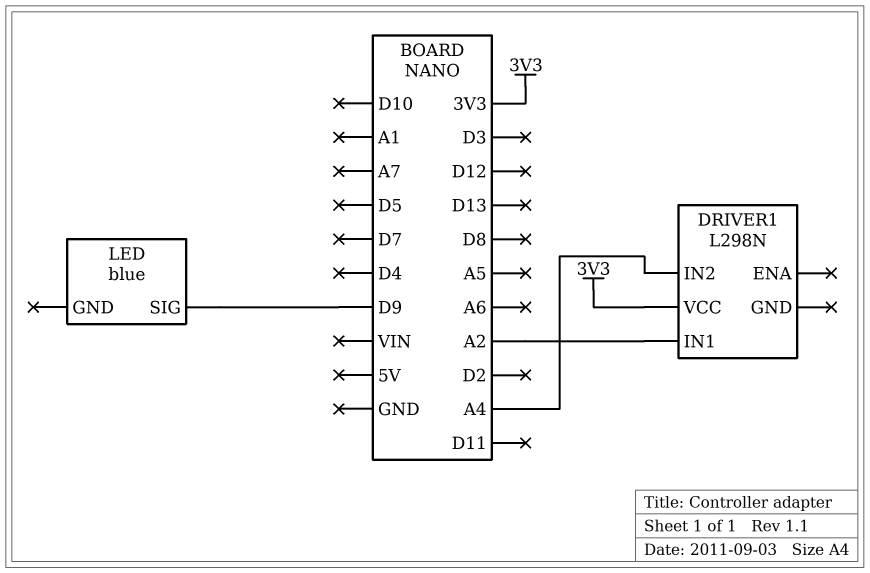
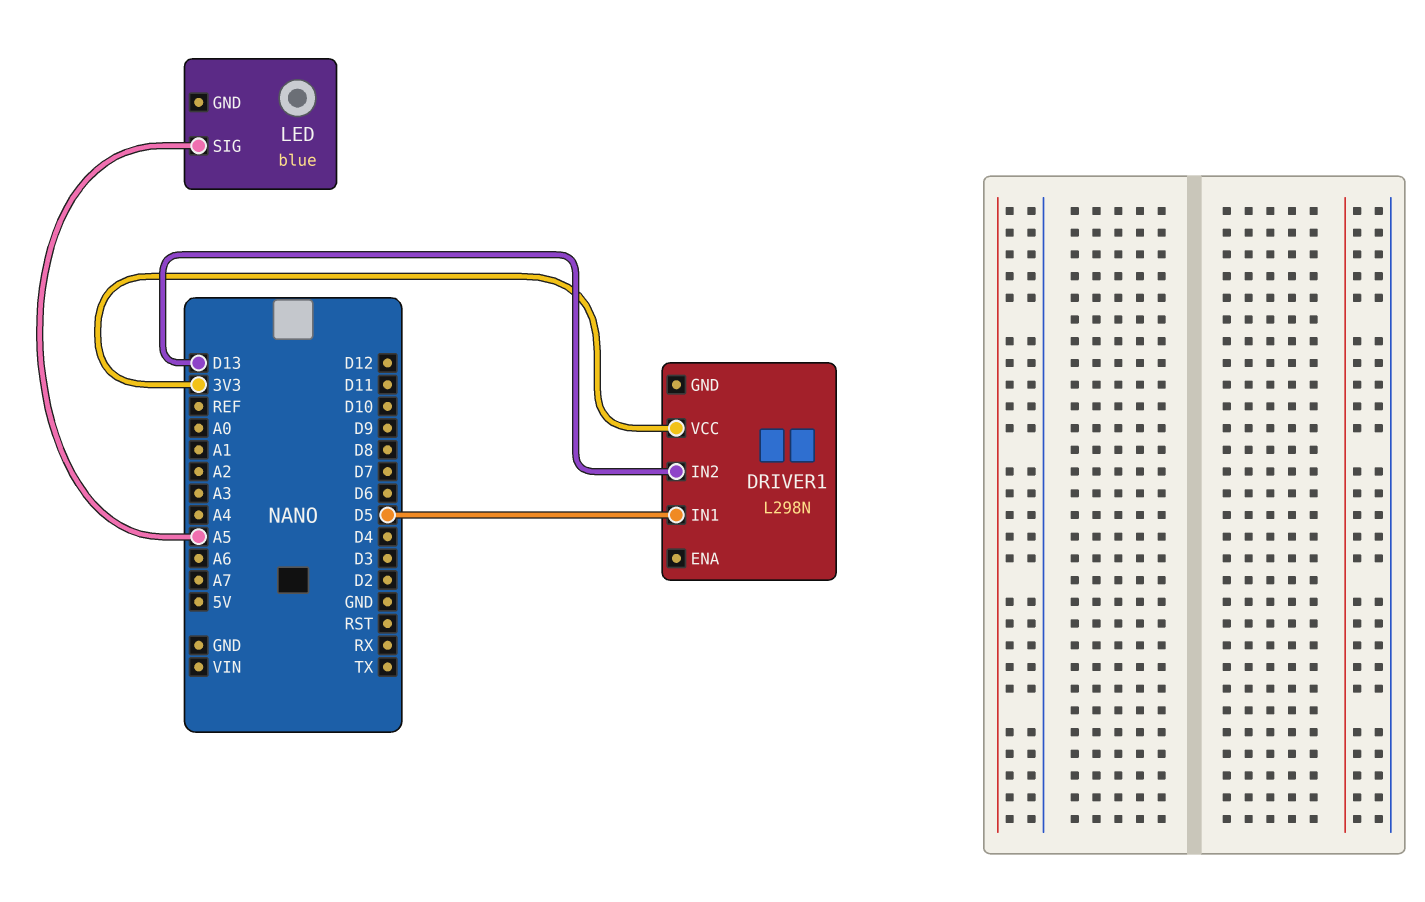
DRIVER1 pin IN1: A2 -> D5
DRIVER1 pin IN2: A4 -> D13
LED pin SIG: D9 -> A5

